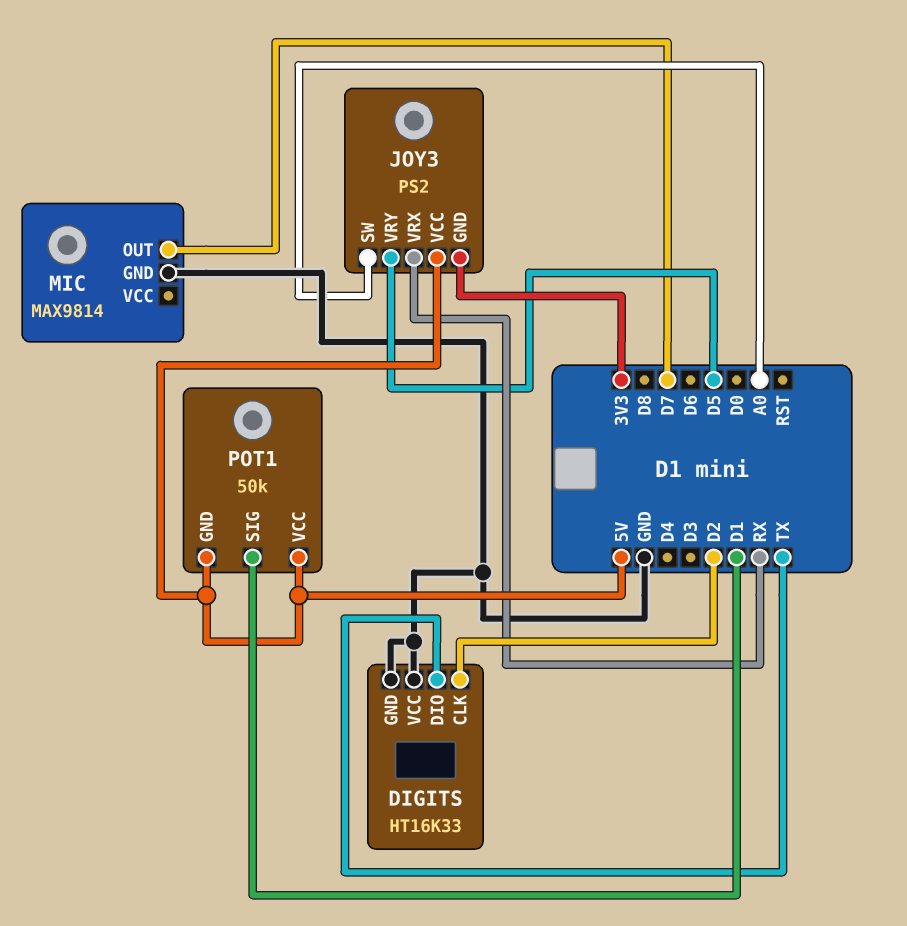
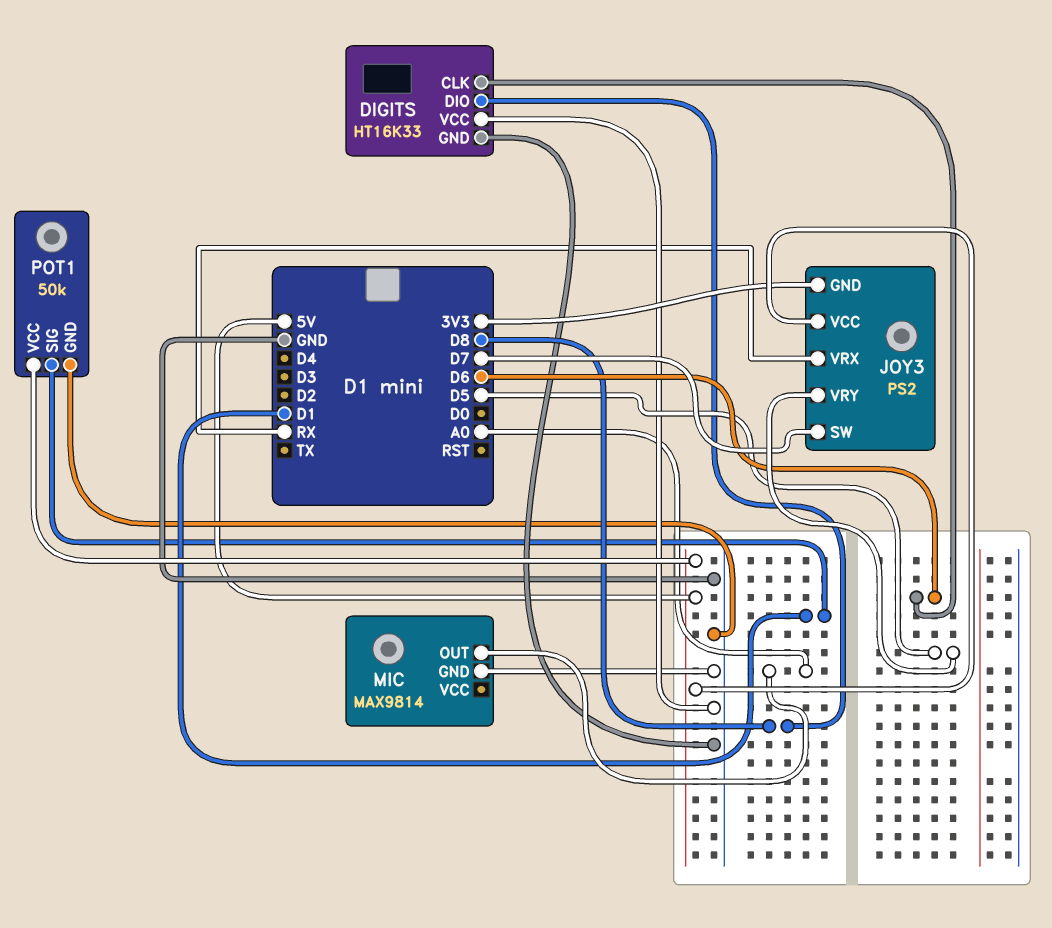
DIGITS pin CLK: D2 -> D6
DIGITS pin DIO: TX -> D8
JOY3 pin SW: A0 -> D7
MIC pin OUT: D7 -> A0
POT1 pin GND: 5V -> GND

